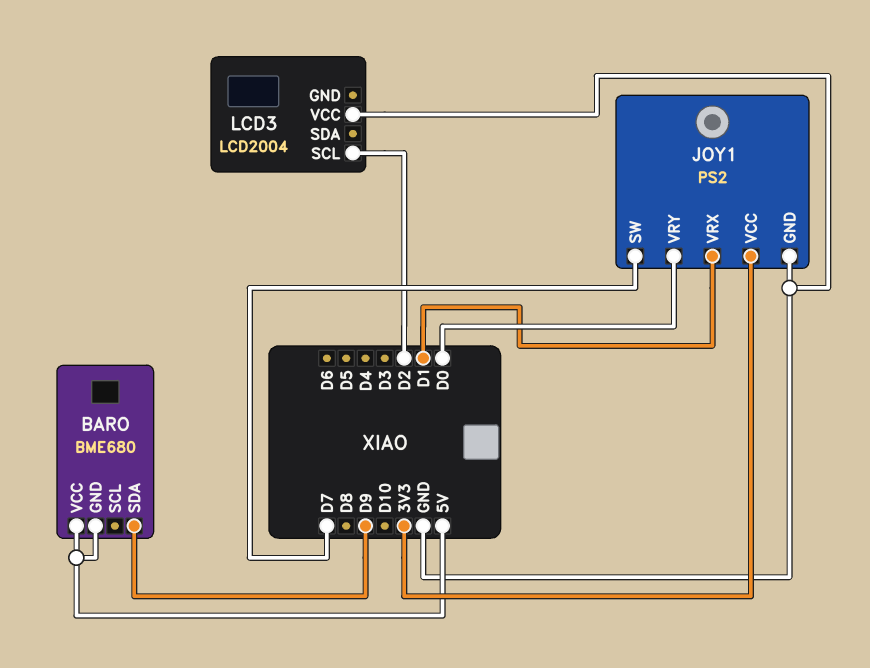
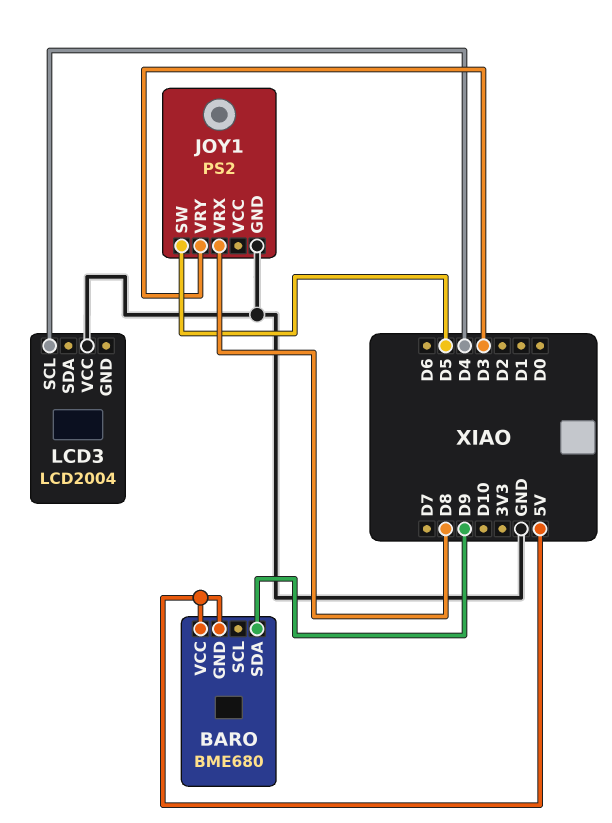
JOY1 pin SW: D7 -> D5
JOY1 pin VCC: 3V3 -> none
JOY1 pin VRX: D1 -> D8
JOY1 pin VRY: D0 -> D3
LCD3 pin SCL: D2 -> D4

